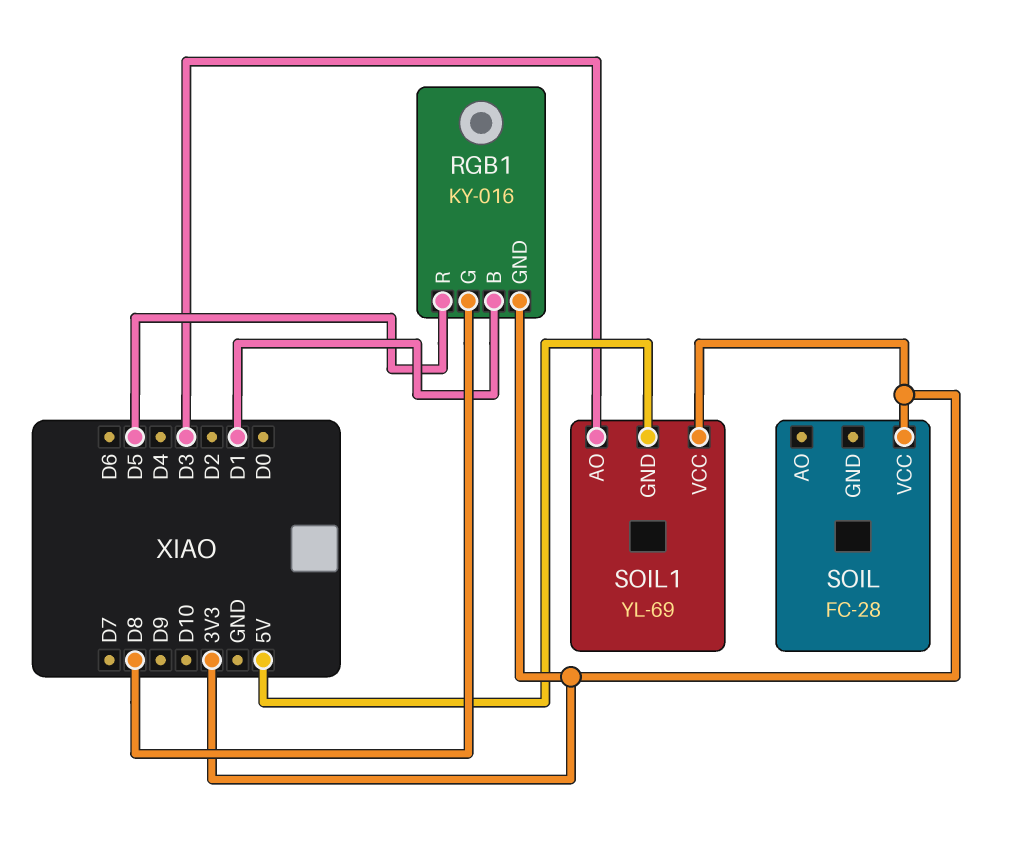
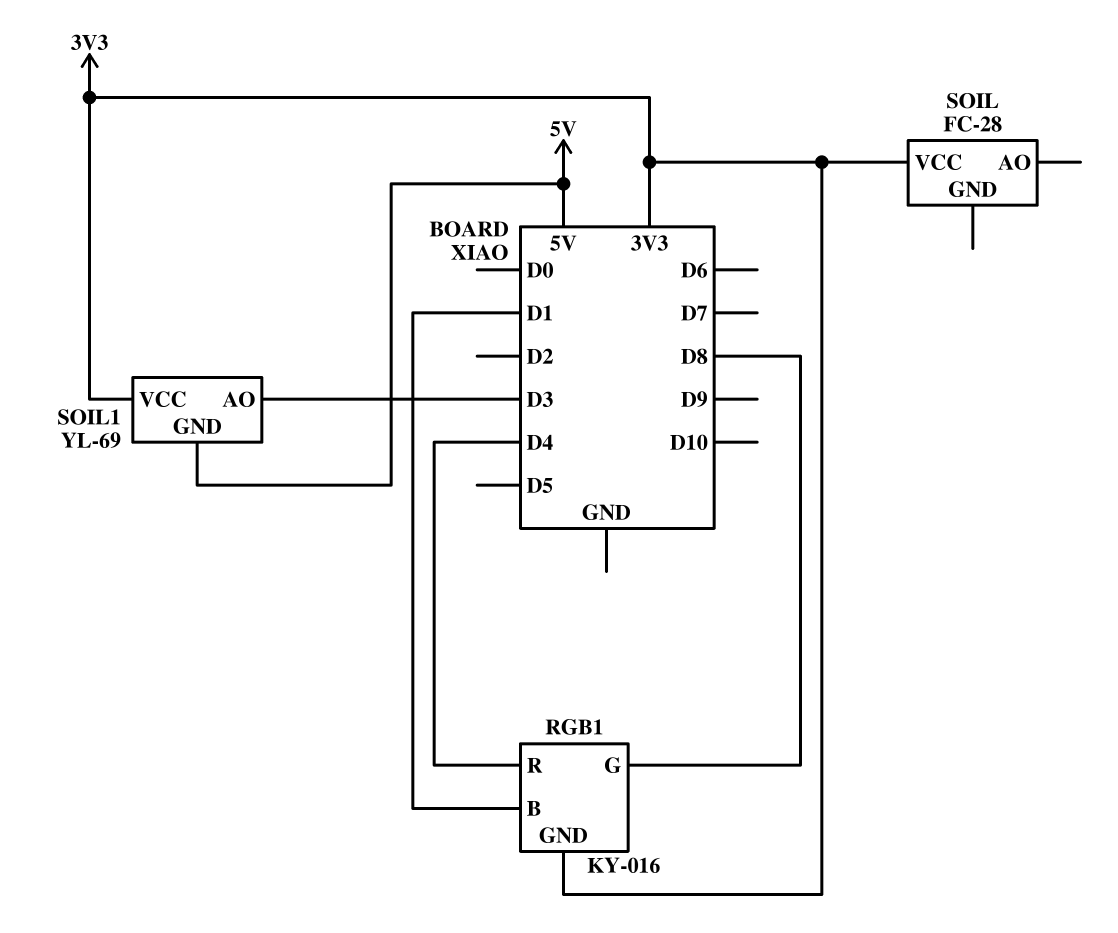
RGB1 pin R: D5 -> D4

